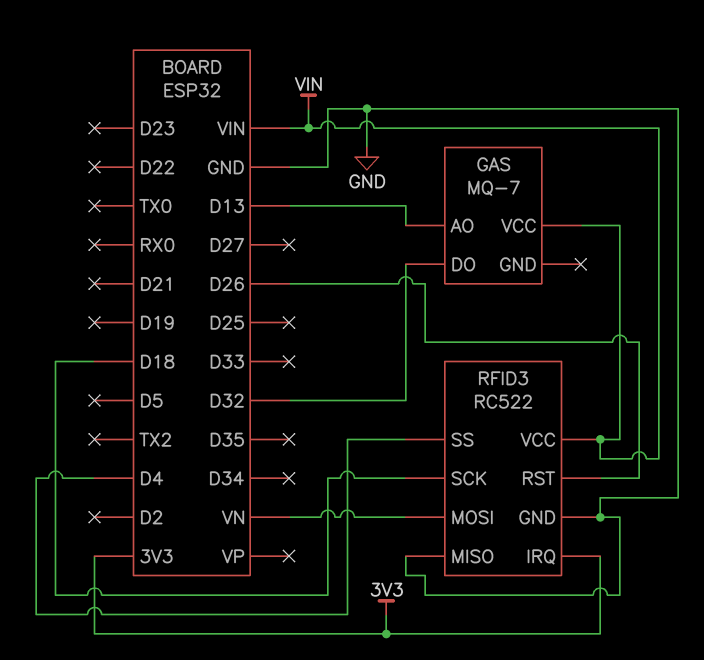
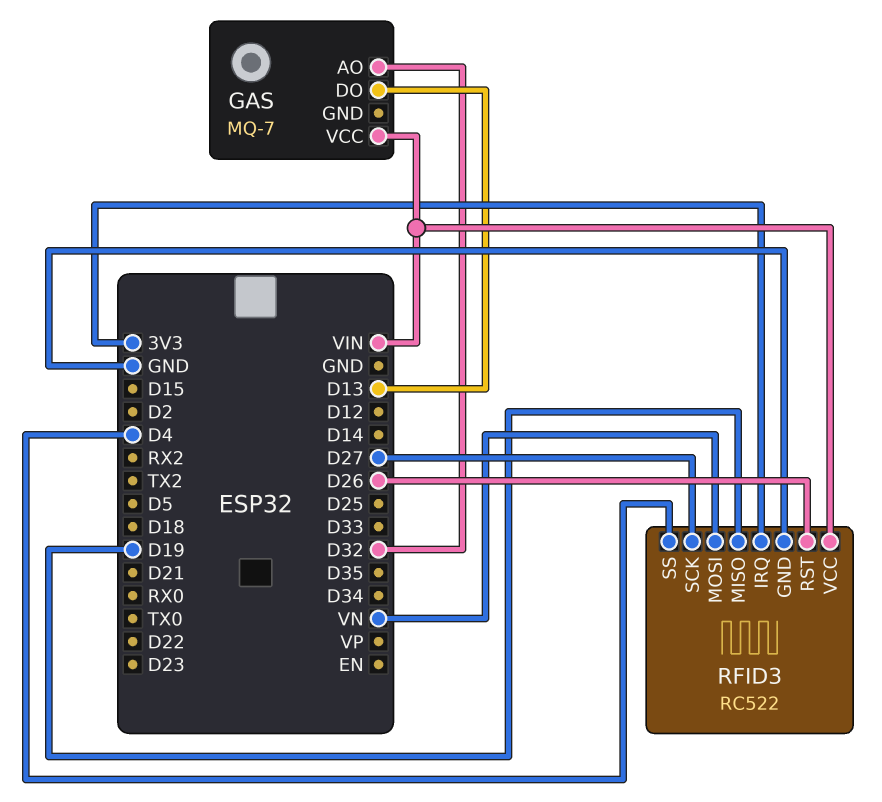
GAS pin AO: D13 -> D32
GAS pin DO: D32 -> D13
RFID3 pin MISO: GND -> D19
RFID3 pin SCK: D18 -> D27

